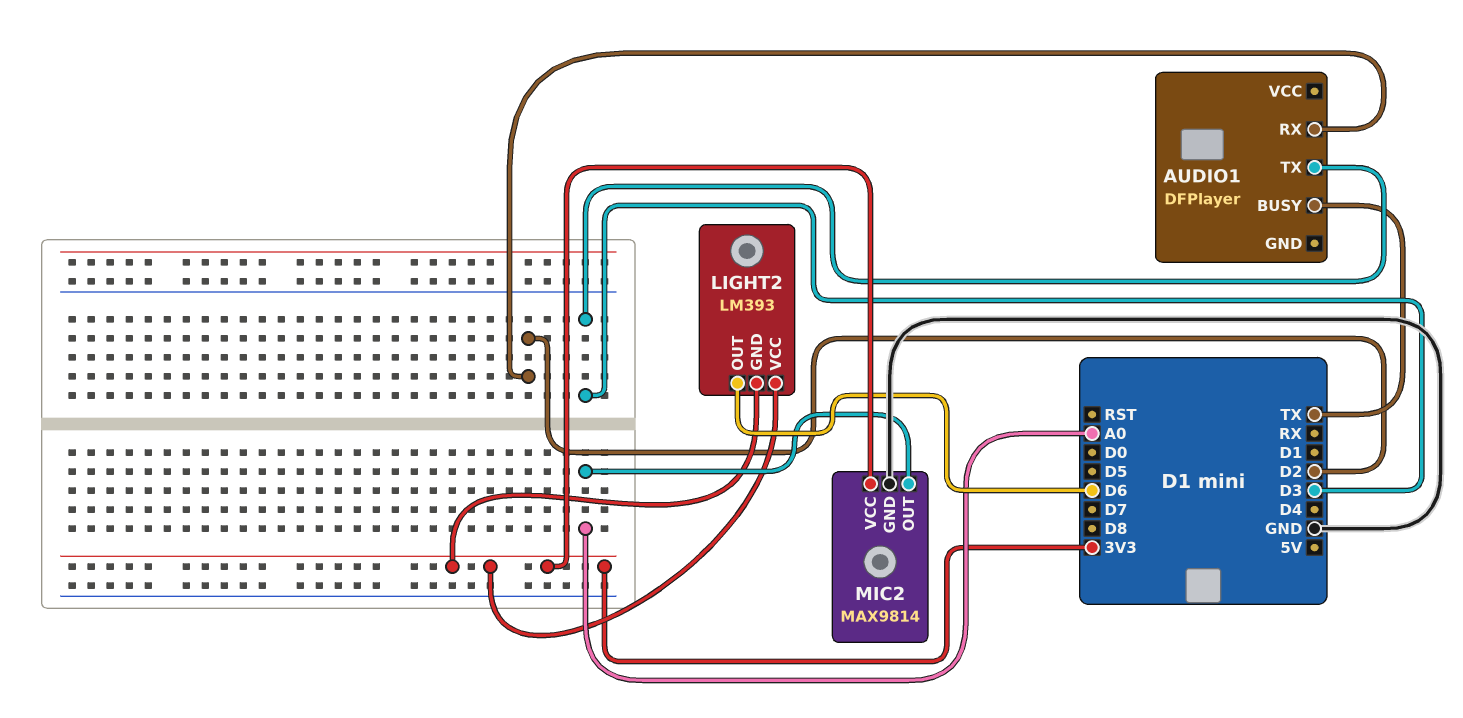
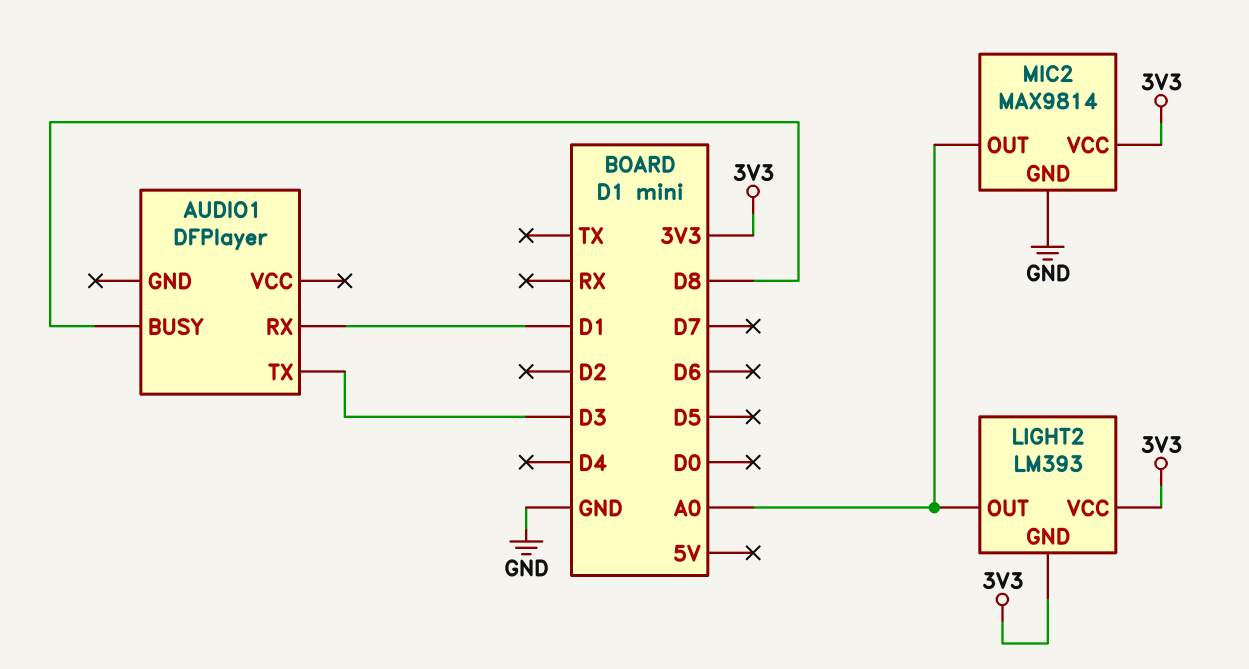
AUDIO1 pin BUSY: TX -> D8
AUDIO1 pin RX: D2 -> D1
LIGHT2 pin OUT: D6 -> A0

